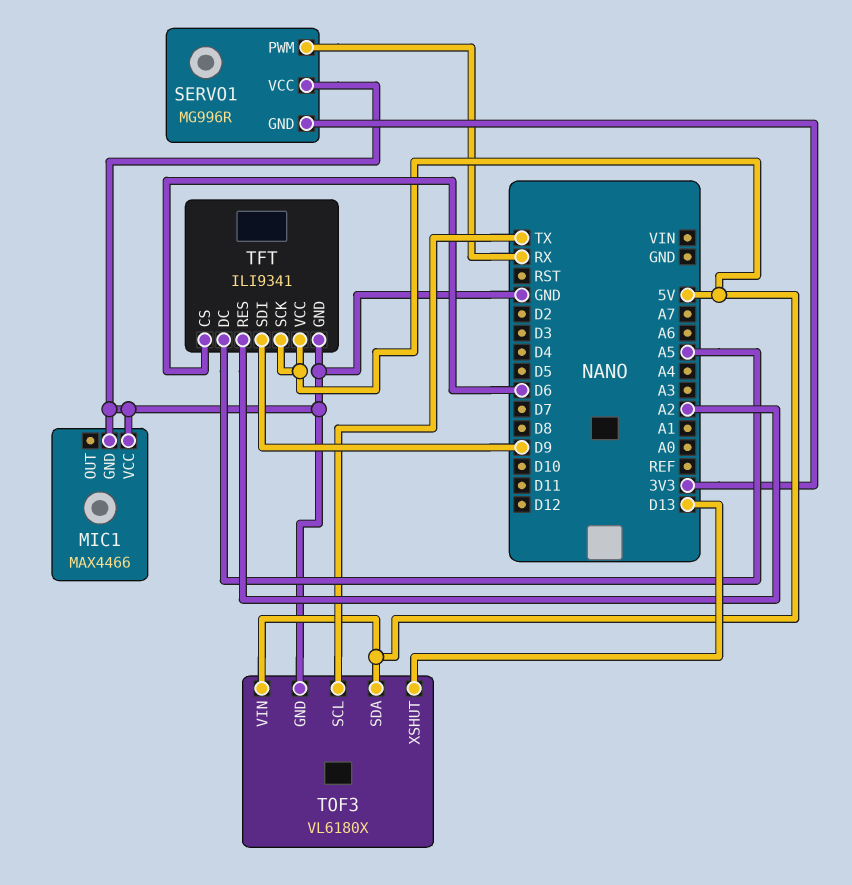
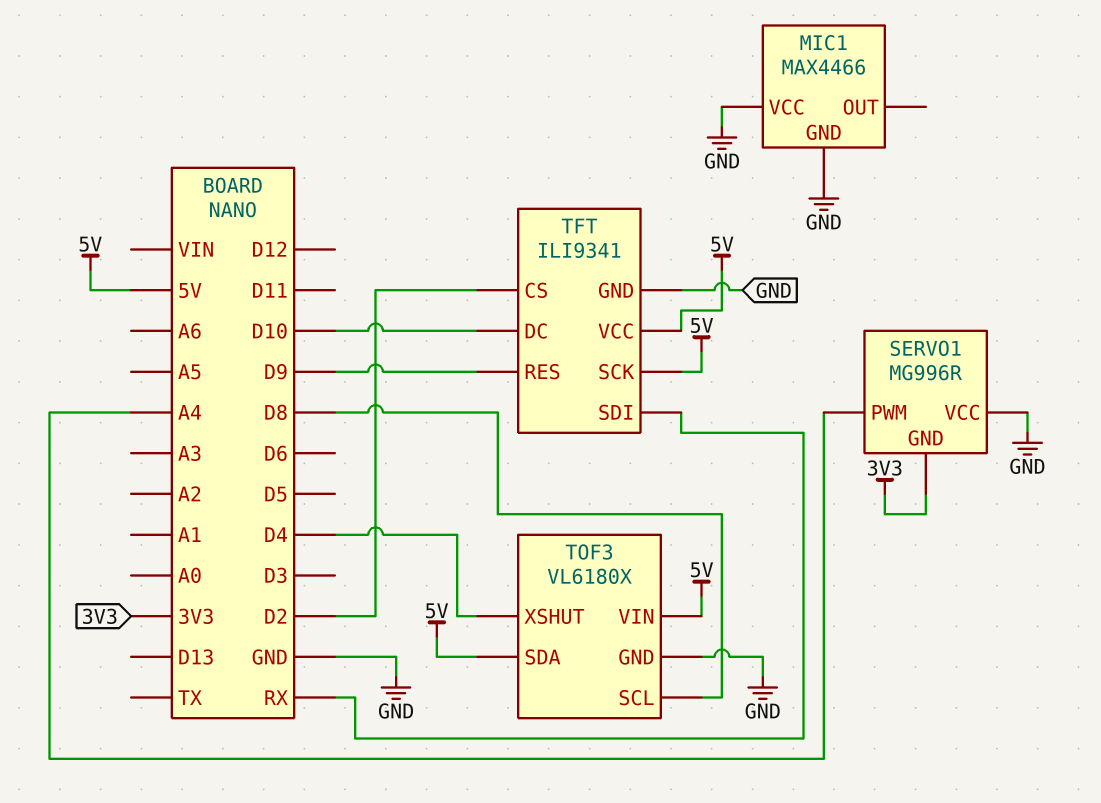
SERVO1 pin PWM: RX -> A4
TFT pin CS: D6 -> D2
TFT pin DC: A5 -> D10
TFT pin RES: A2 -> D9
TFT pin SDI: D9 -> RX
TOF3 pin SCL: TX -> D8
TOF3 pin XSHUT: D13 -> D4

